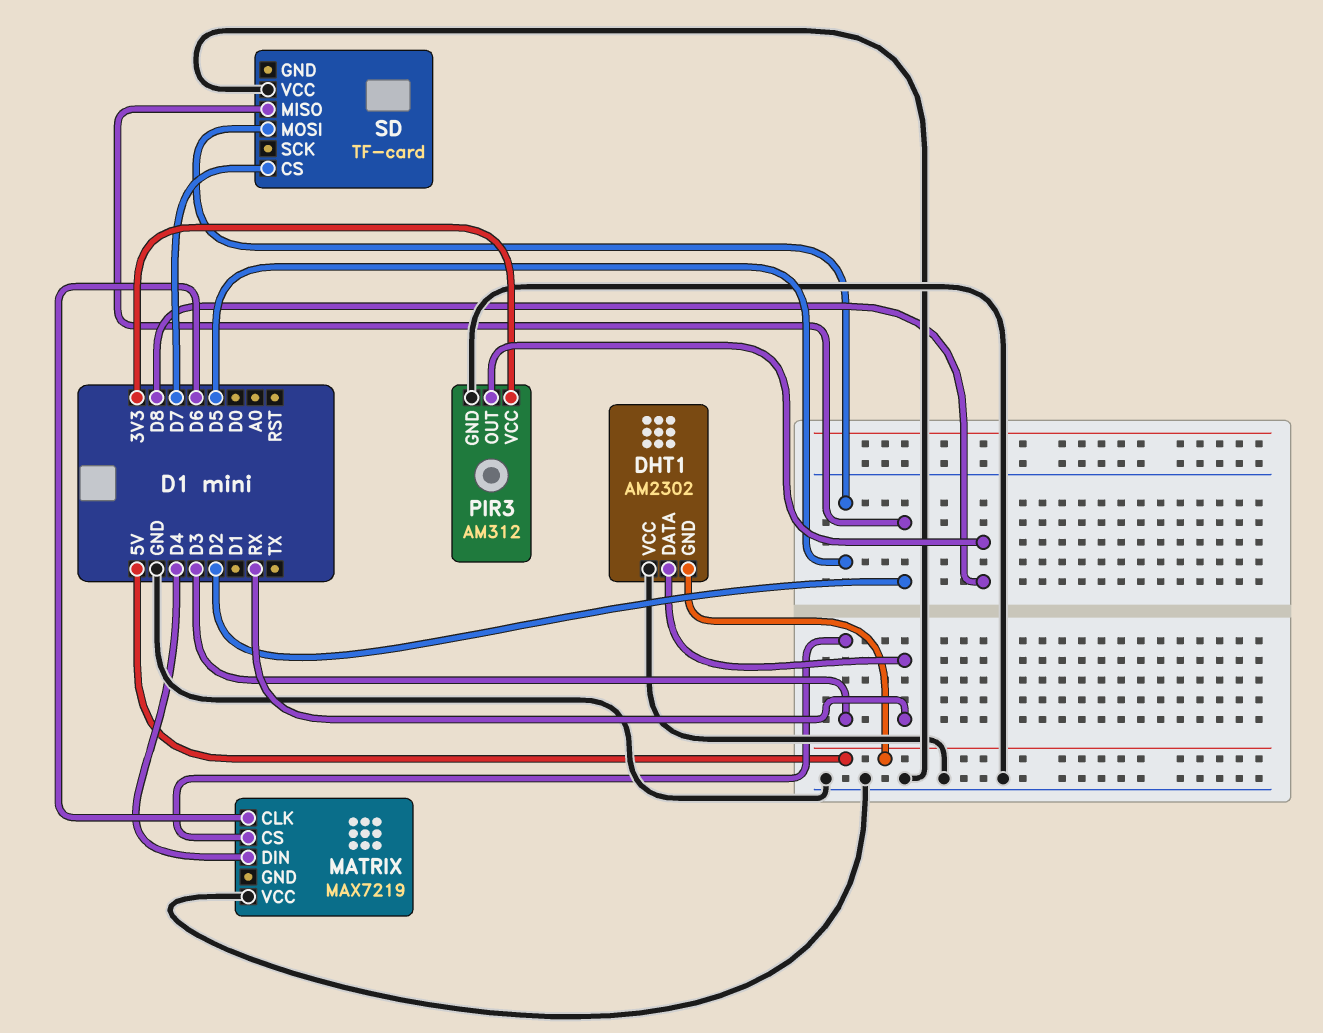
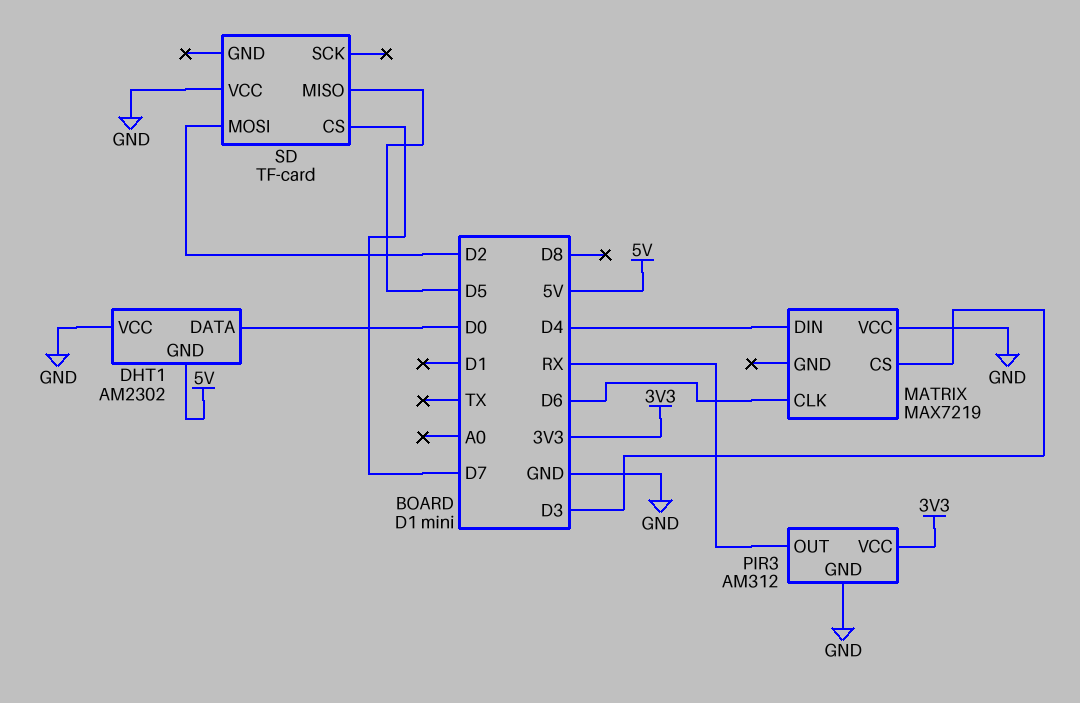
DHT1 pin DATA: RX -> D0
PIR3 pin OUT: D8 -> RX
SD pin MISO: D2 -> D5
SD pin MOSI: D5 -> D2

